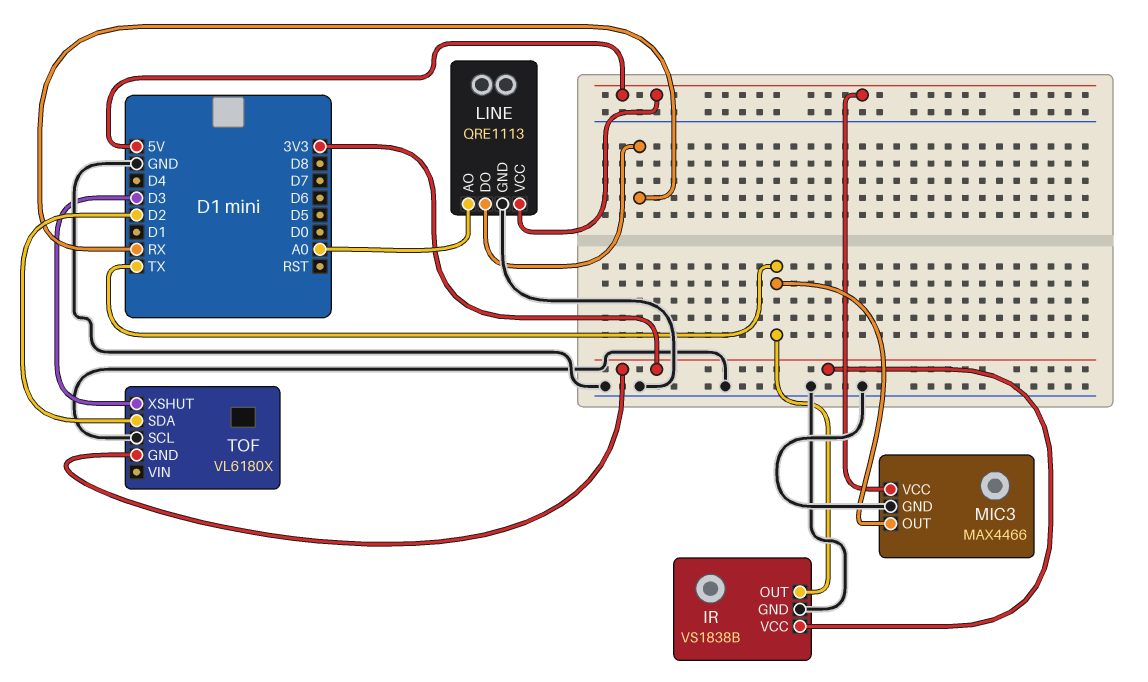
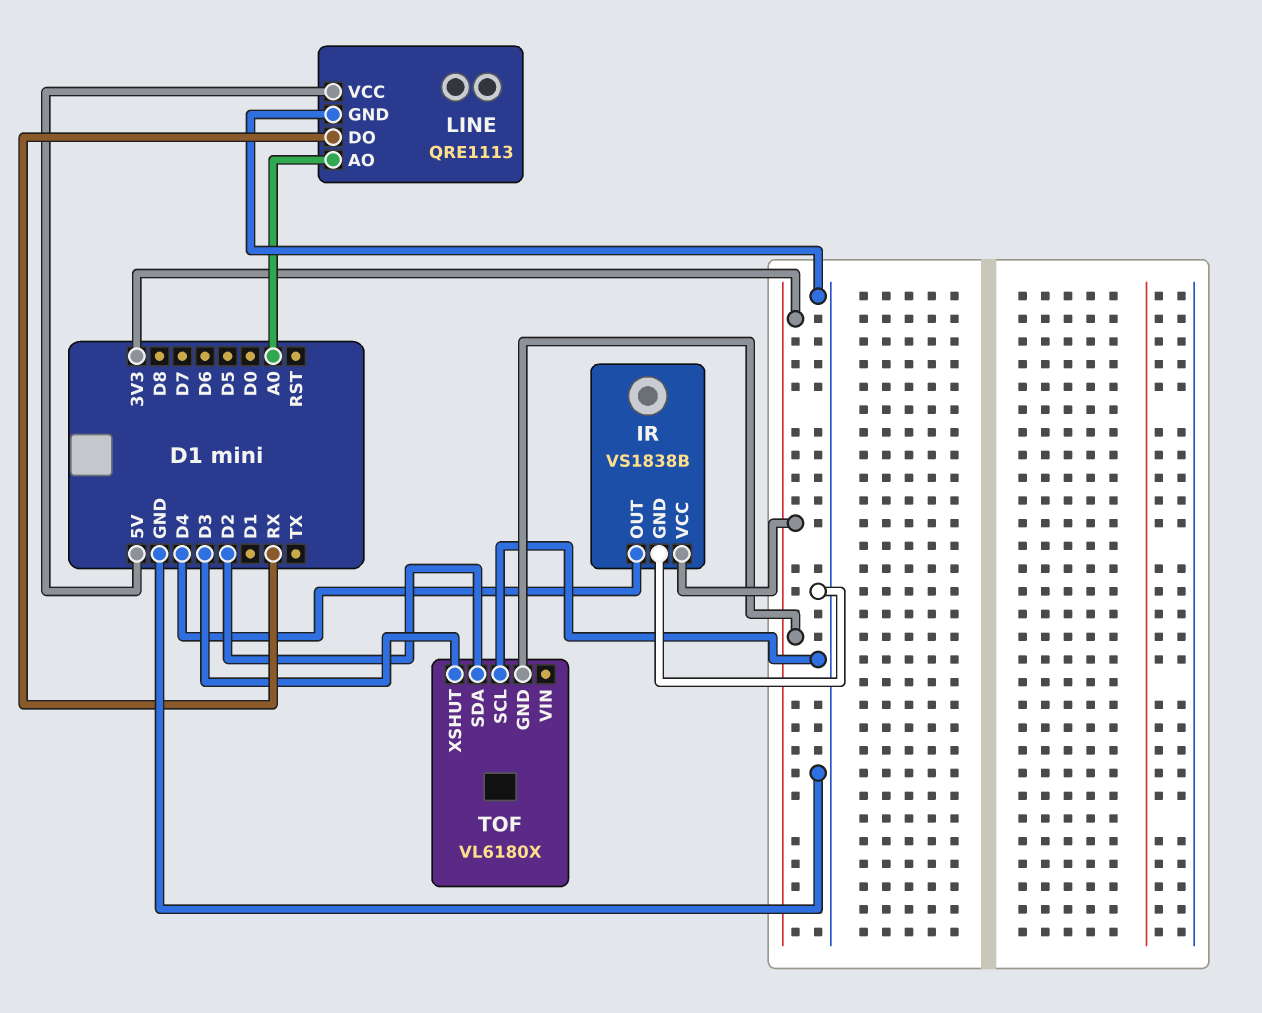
IR pin OUT: TX -> D4
MIC3: MAX4466 -> none
MIC3 pin GND: GND -> none
MIC3 pin OUT: TX -> none
MIC3 pin VCC: 5V -> none

